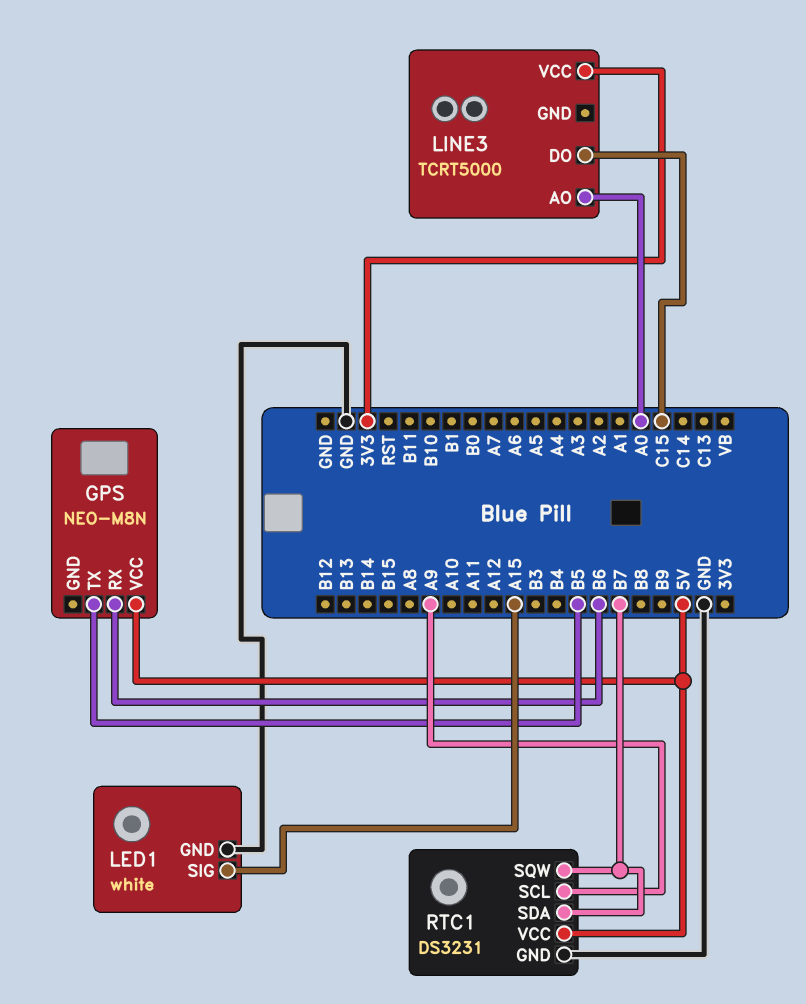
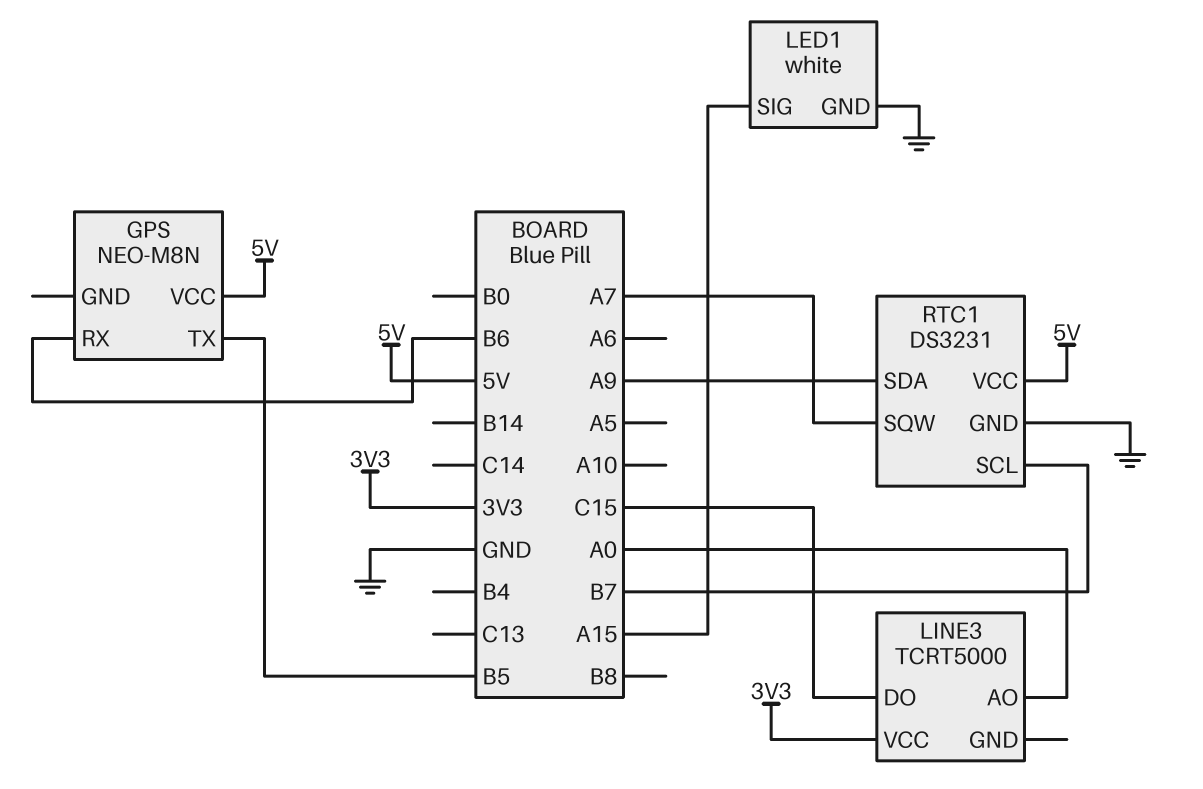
RTC1 pin SCL: A9 -> B7
RTC1 pin SDA: B7 -> A9
RTC1 pin SQW: B7 -> A7

